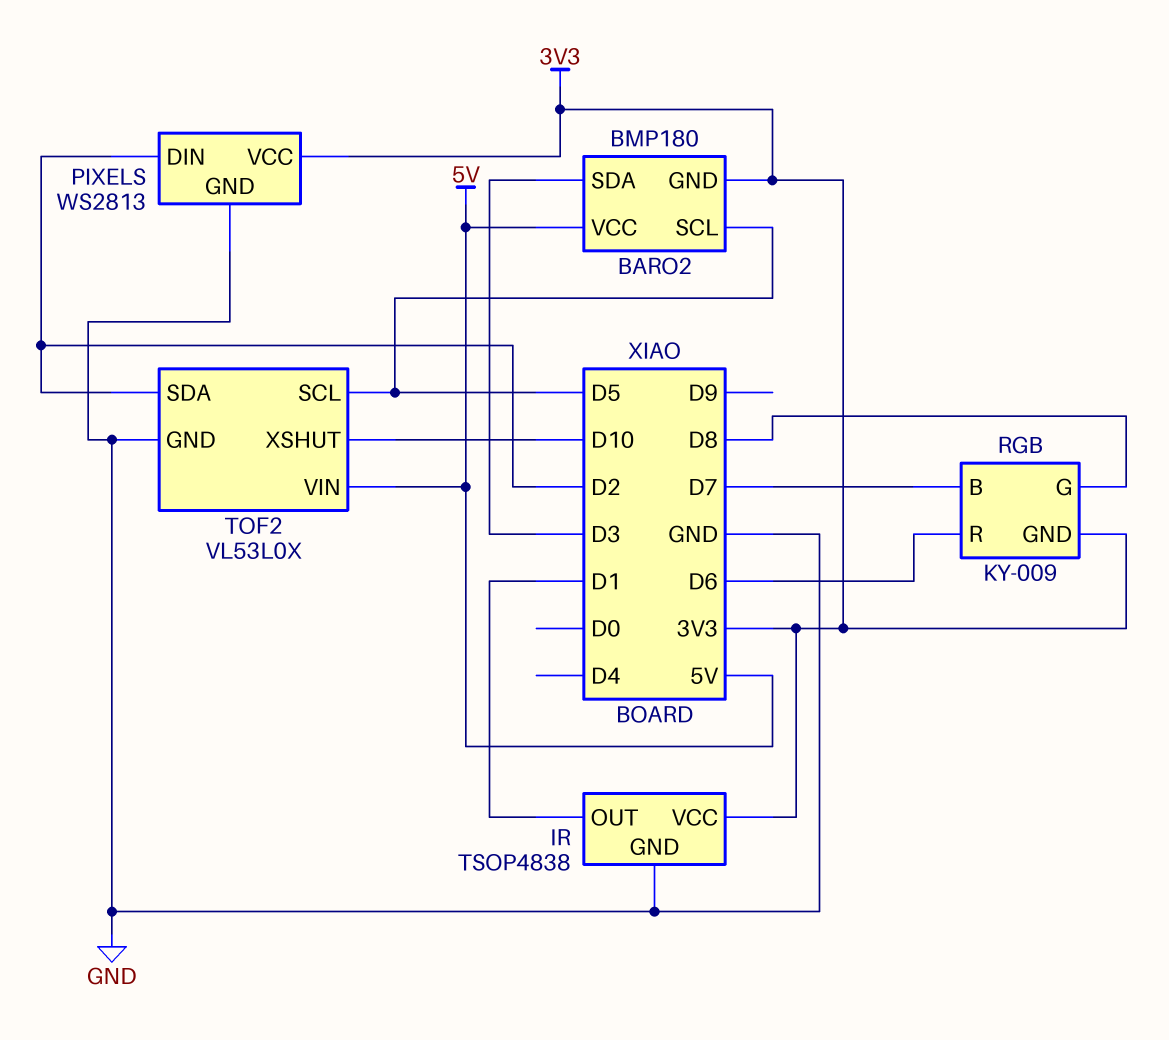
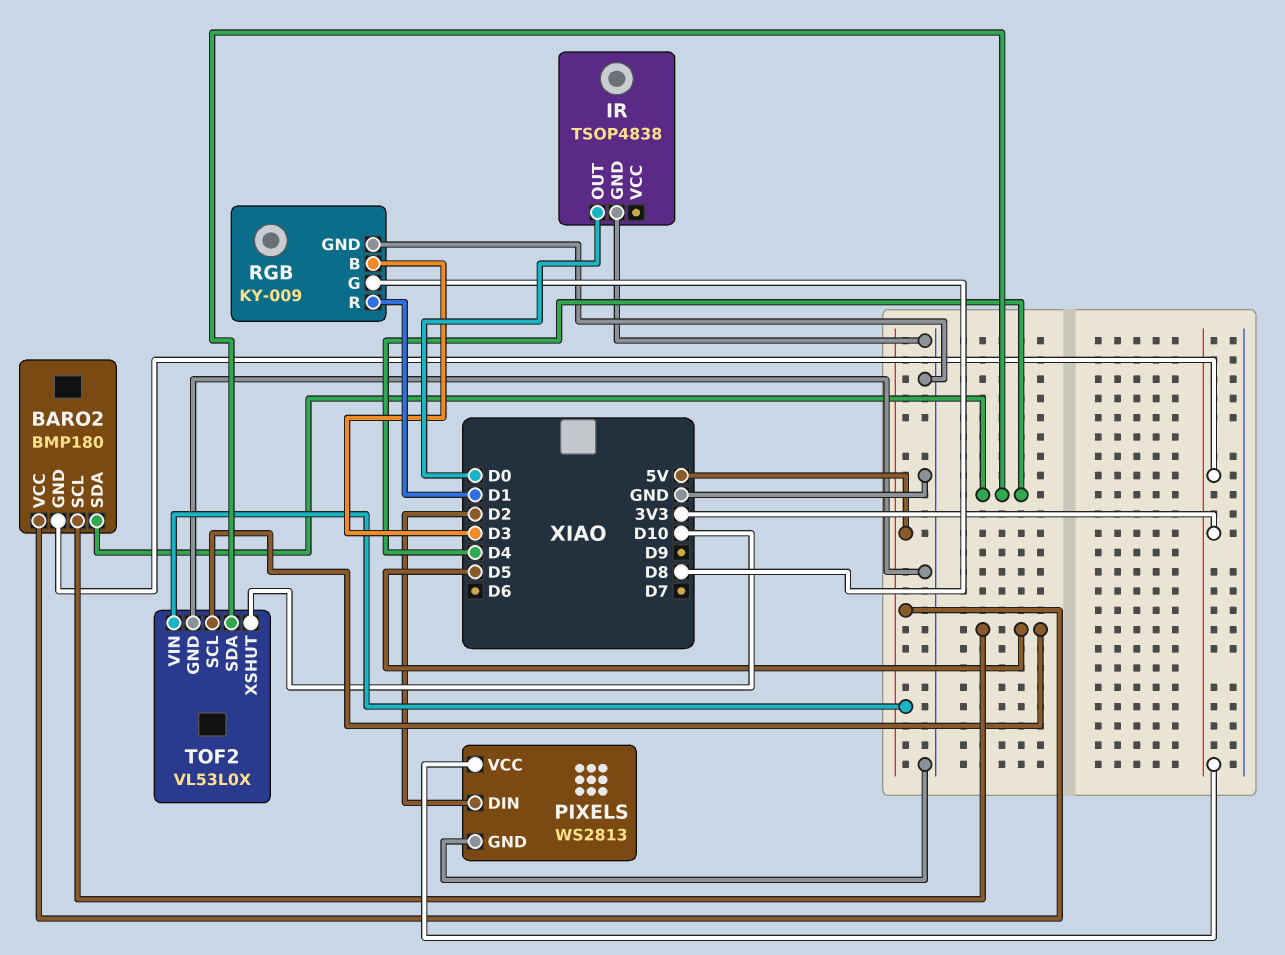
BARO2 pin SDA: D3 -> D4
IR pin OUT: D1 -> D0
IR pin VCC: 3V3 -> none
RGB pin B: D7 -> D3
RGB pin GND: 3V3 -> GND
RGB pin R: D6 -> D1
TOF2 pin SDA: D2 -> D4

